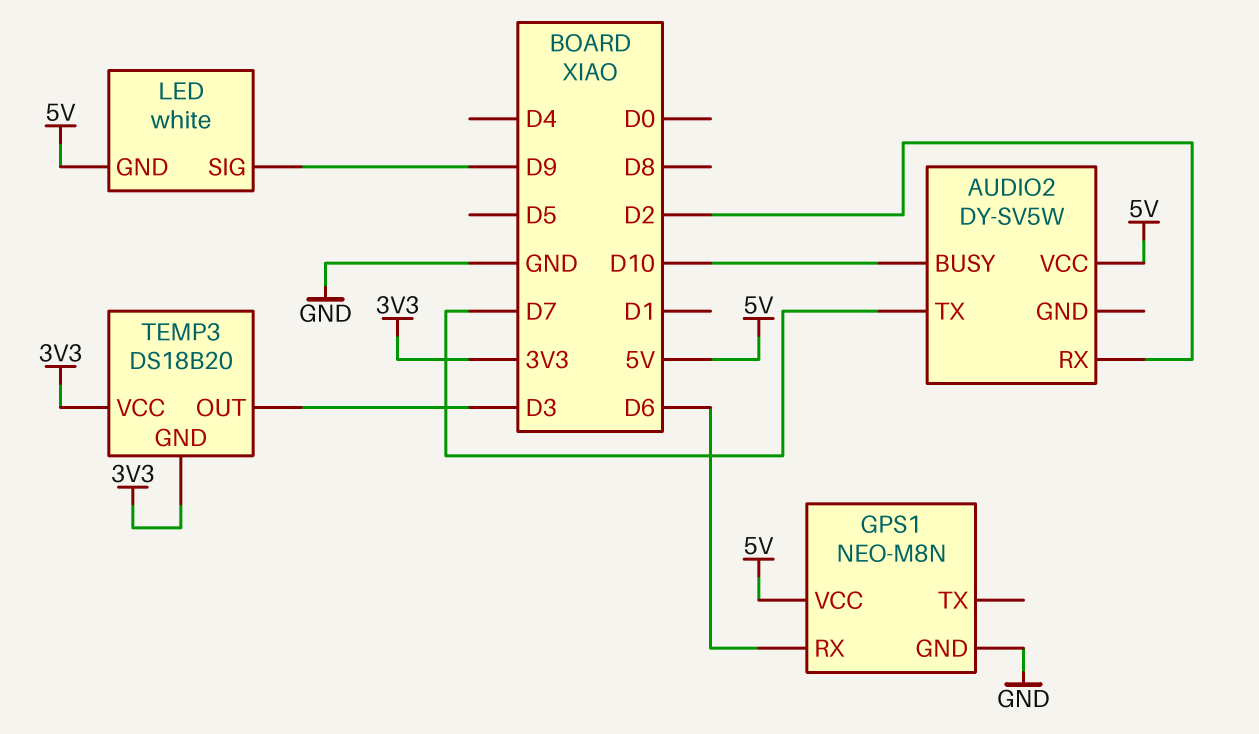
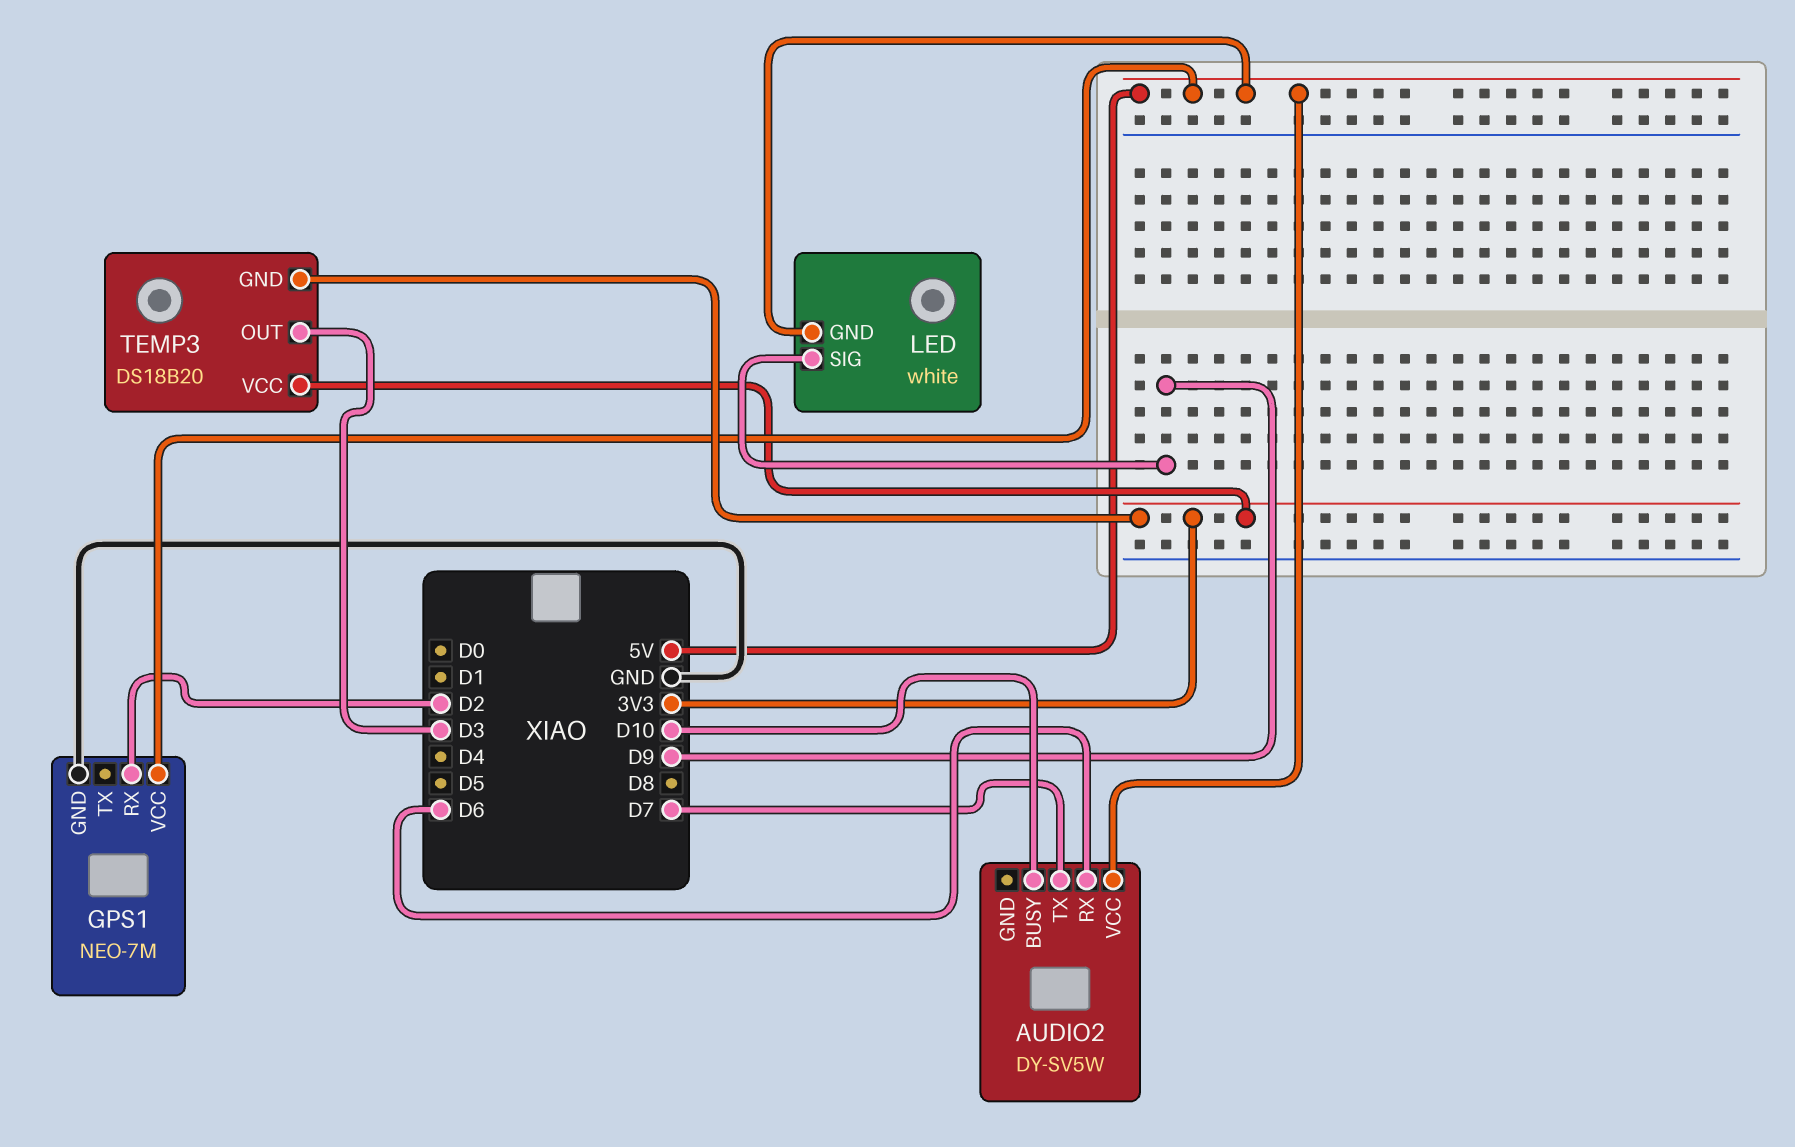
AUDIO2 pin RX: D2 -> D6
GPS1: NEO-M8N -> NEO-7M
GPS1 pin RX: D6 -> D2

